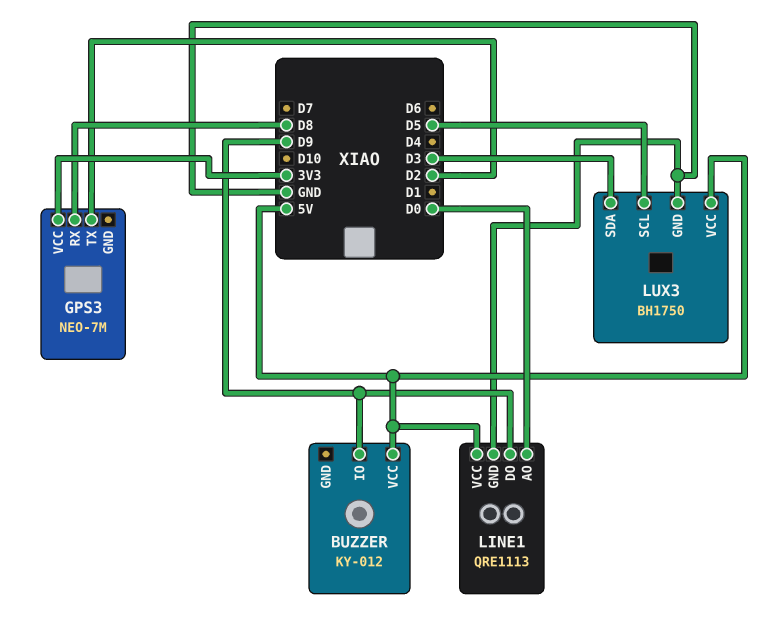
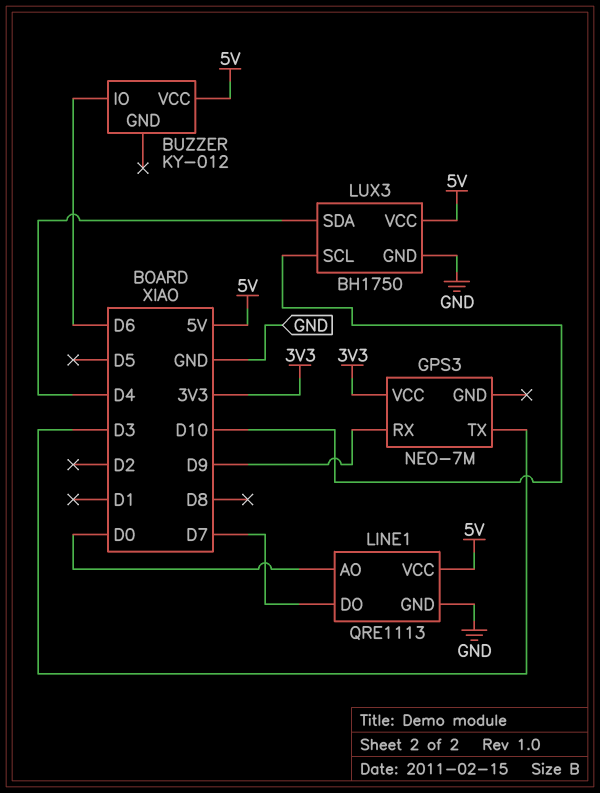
BUZZER pin IO: D9 -> D6
GPS3 pin RX: D8 -> D9
GPS3 pin TX: D2 -> D3
LINE1 pin DO: D9 -> D7
LUX3 pin SCL: D5 -> D10
LUX3 pin SDA: D3 -> D4

